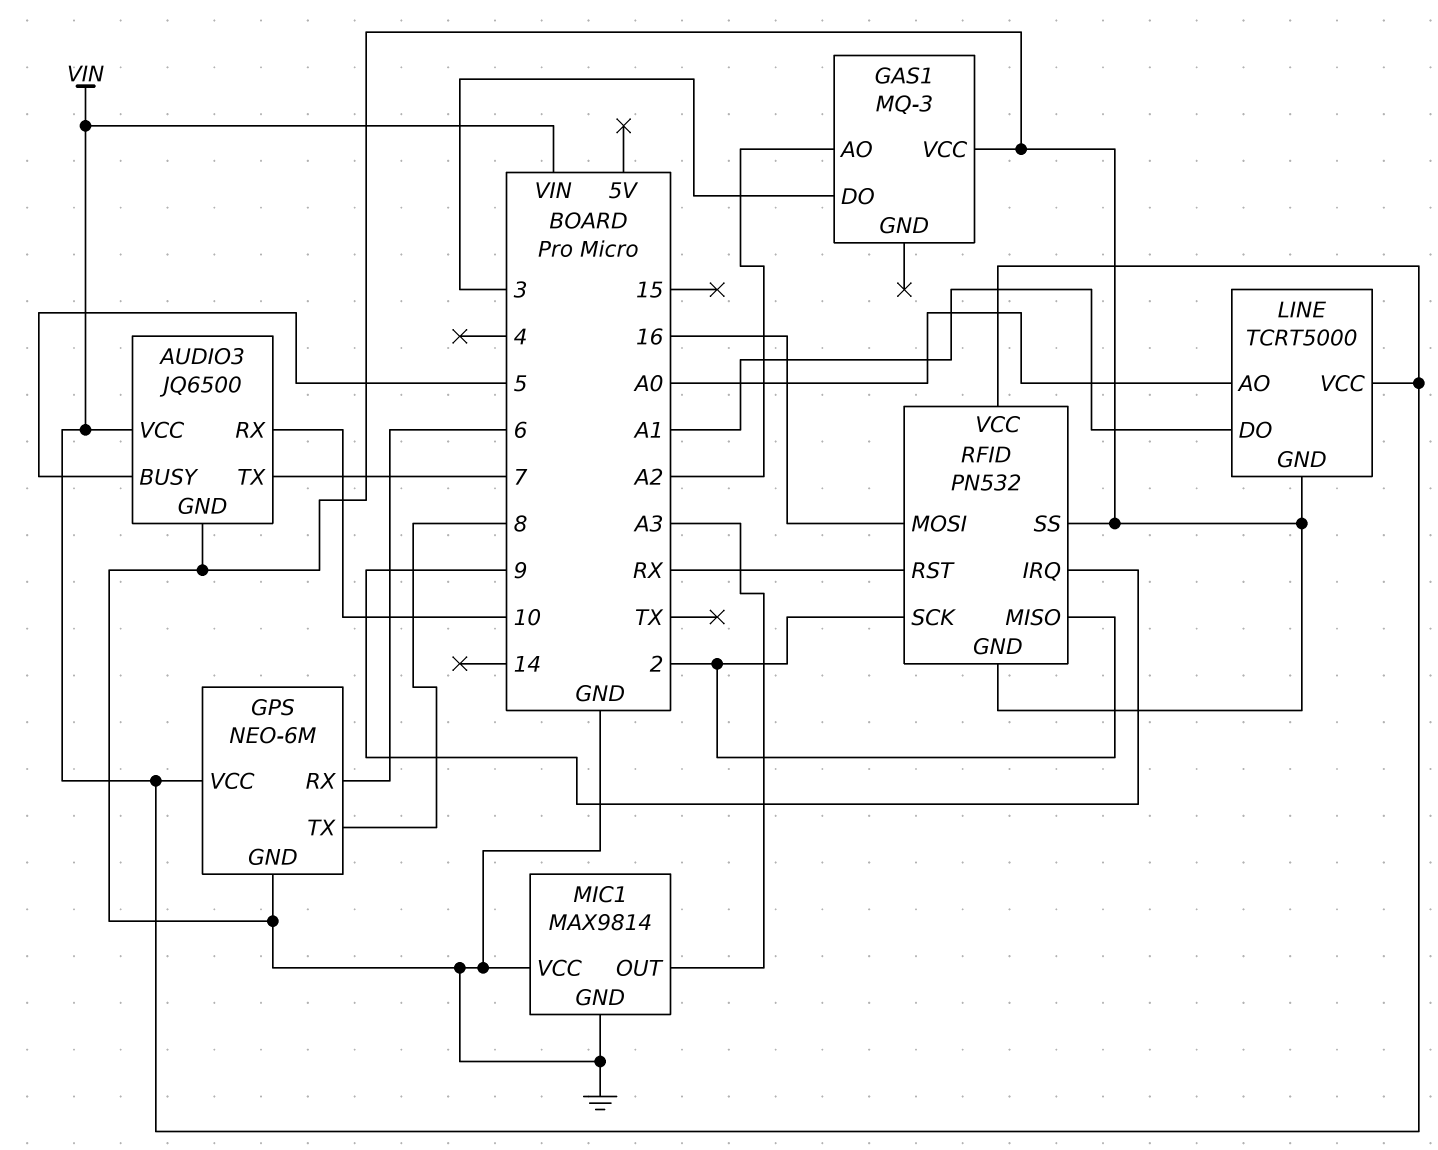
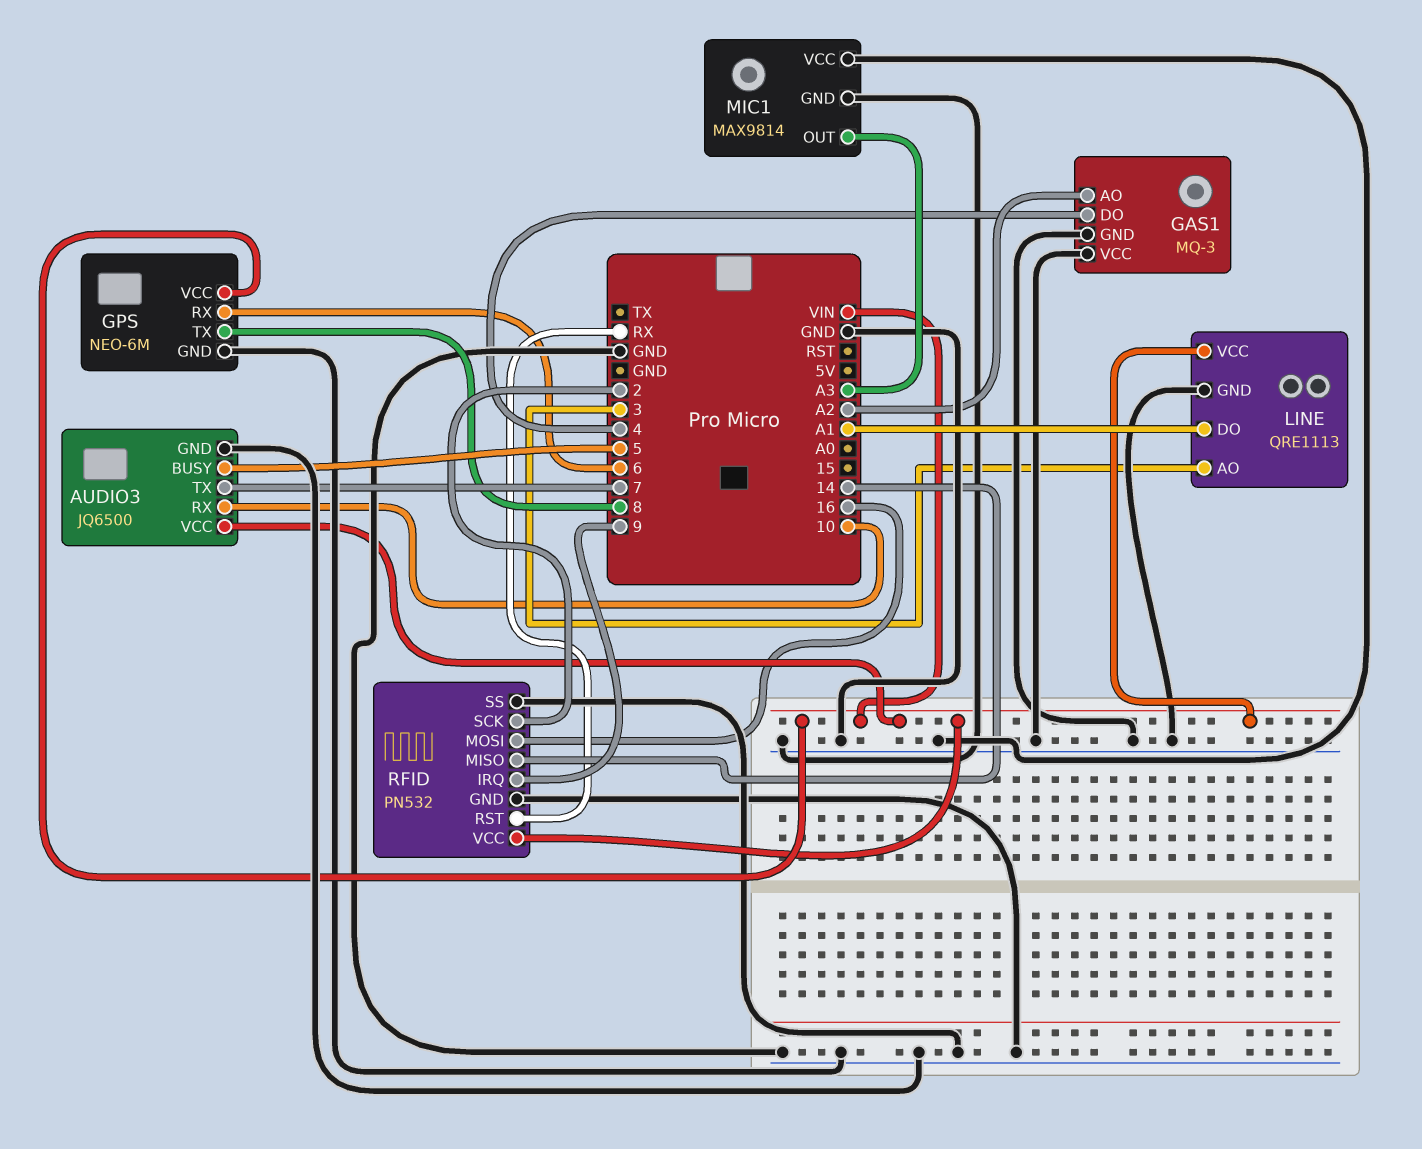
GAS1 pin DO: 3 -> 4
GAS1 pin GND: none -> GND
LINE: TCRT5000 -> QRE1113
LINE pin AO: A0 -> 3
RFID pin MISO: 2 -> 14

